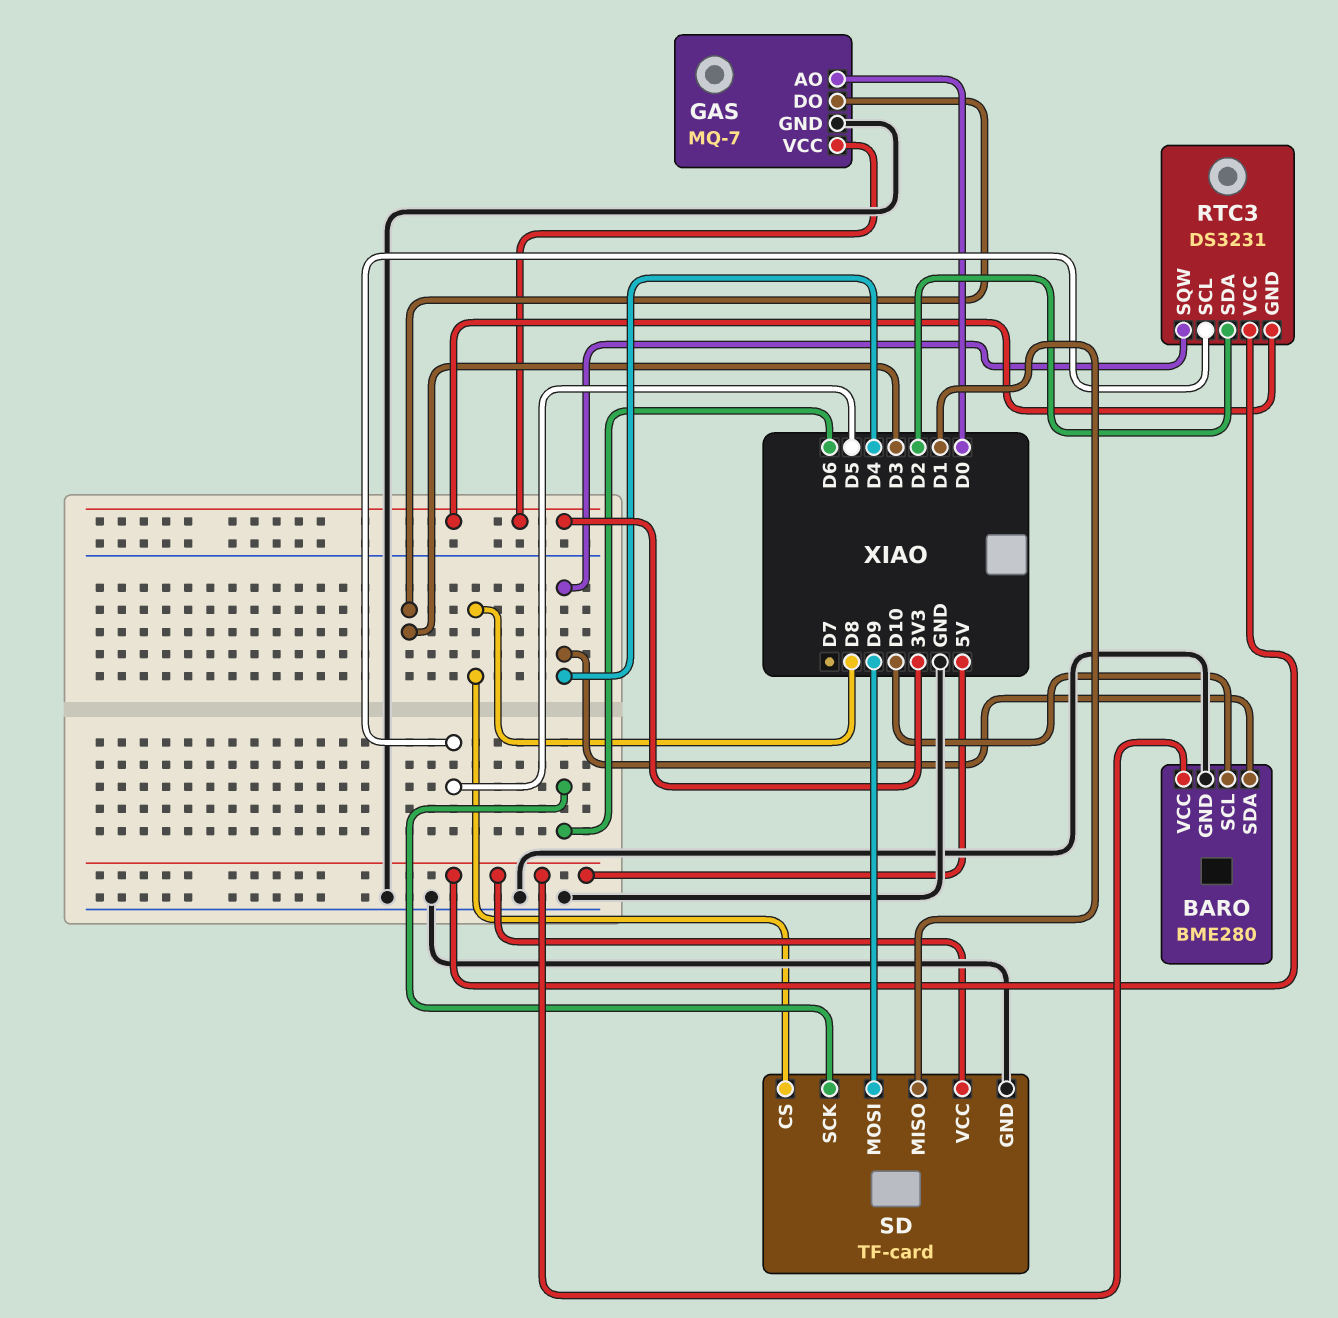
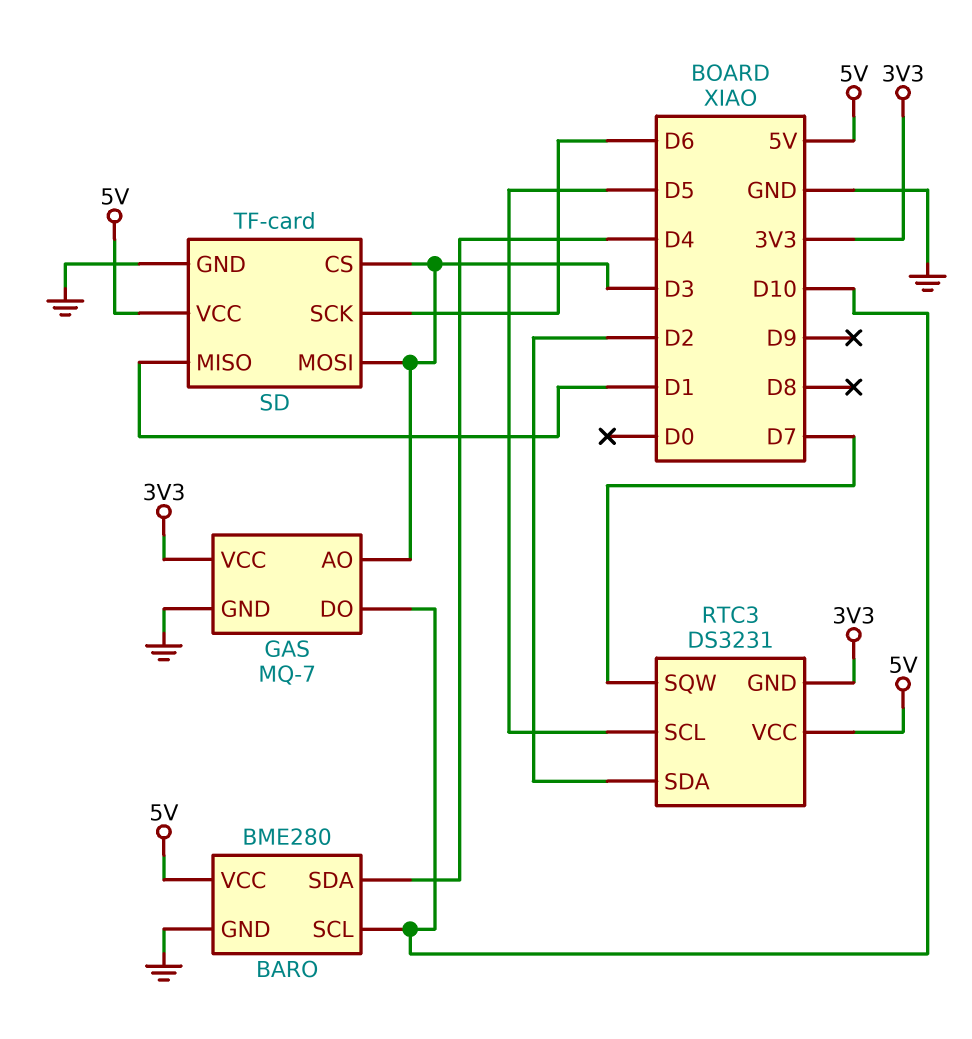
GAS pin AO: D0 -> D3
GAS pin DO: D3 -> D10
RTC3 pin SQW: D4 -> D7
SD pin CS: D8 -> D3
SD pin MOSI: D9 -> D3

